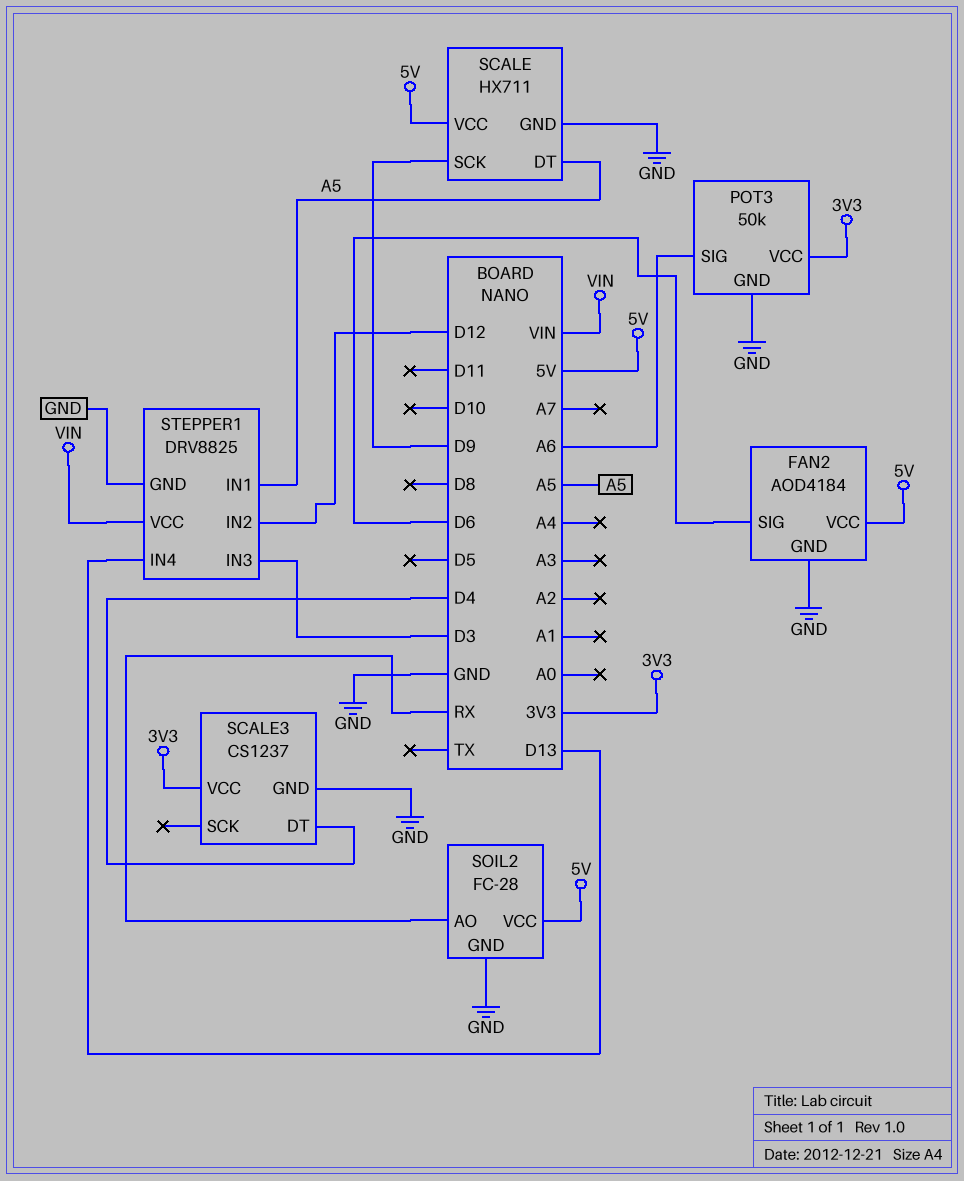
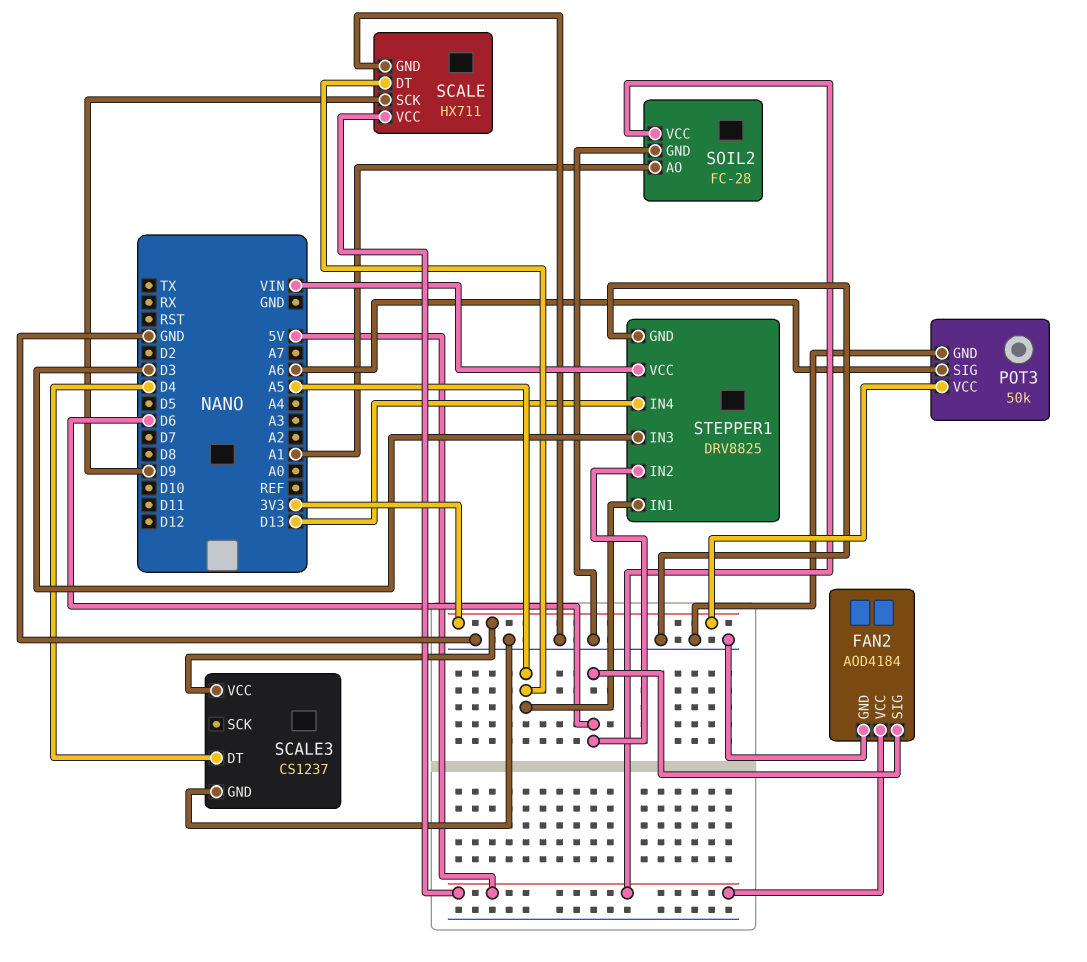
SOIL2 pin AO: RX -> A1
STEPPER1 pin IN2: D12 -> D6

